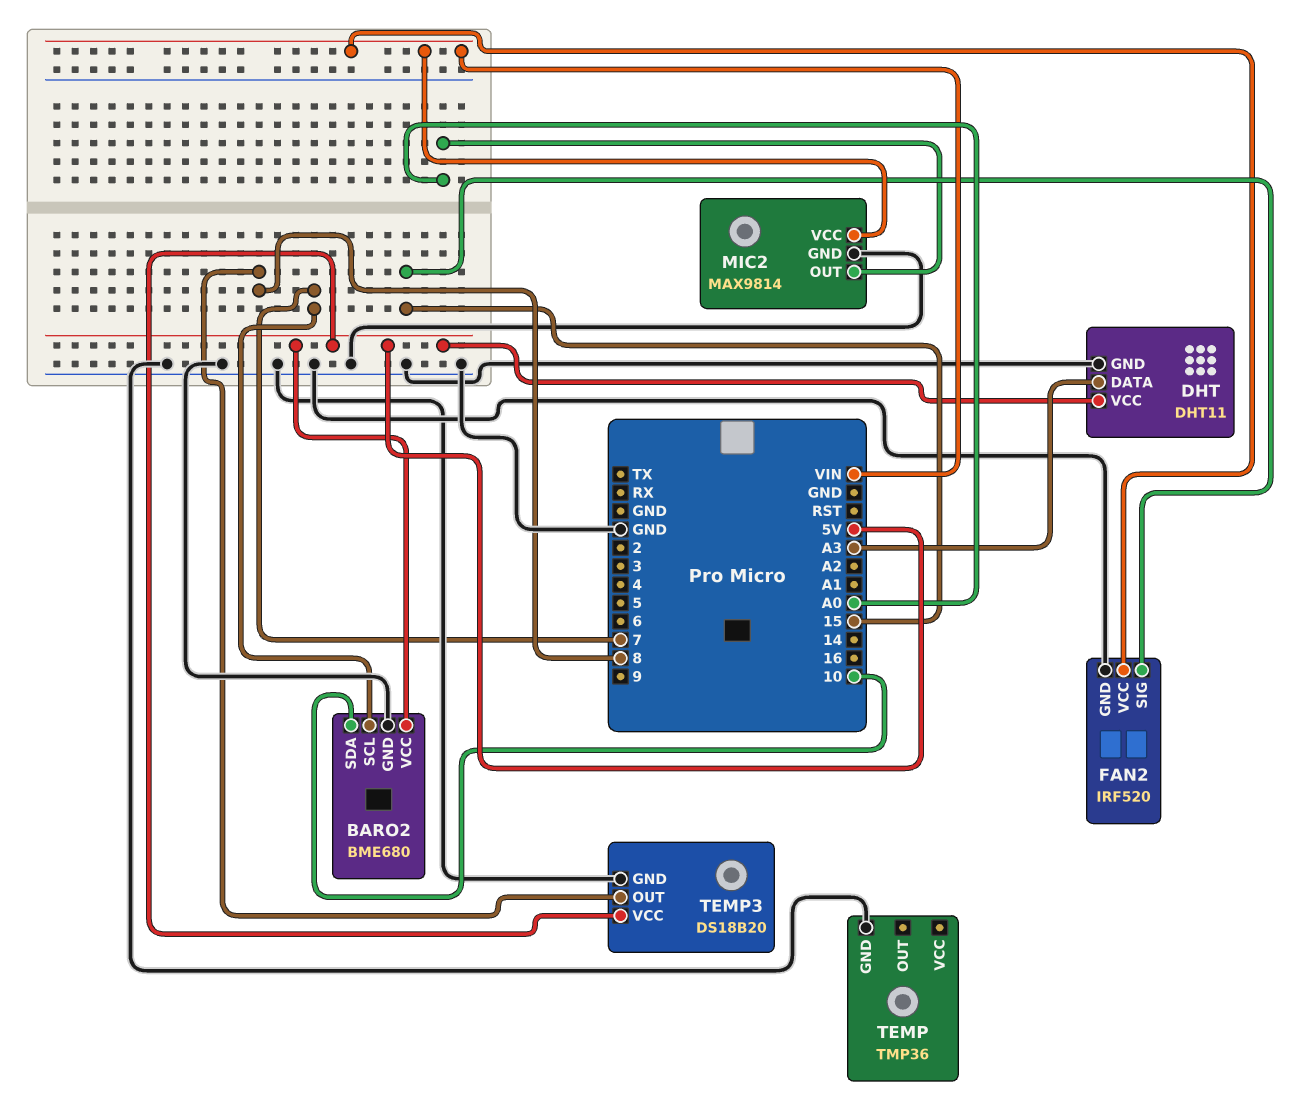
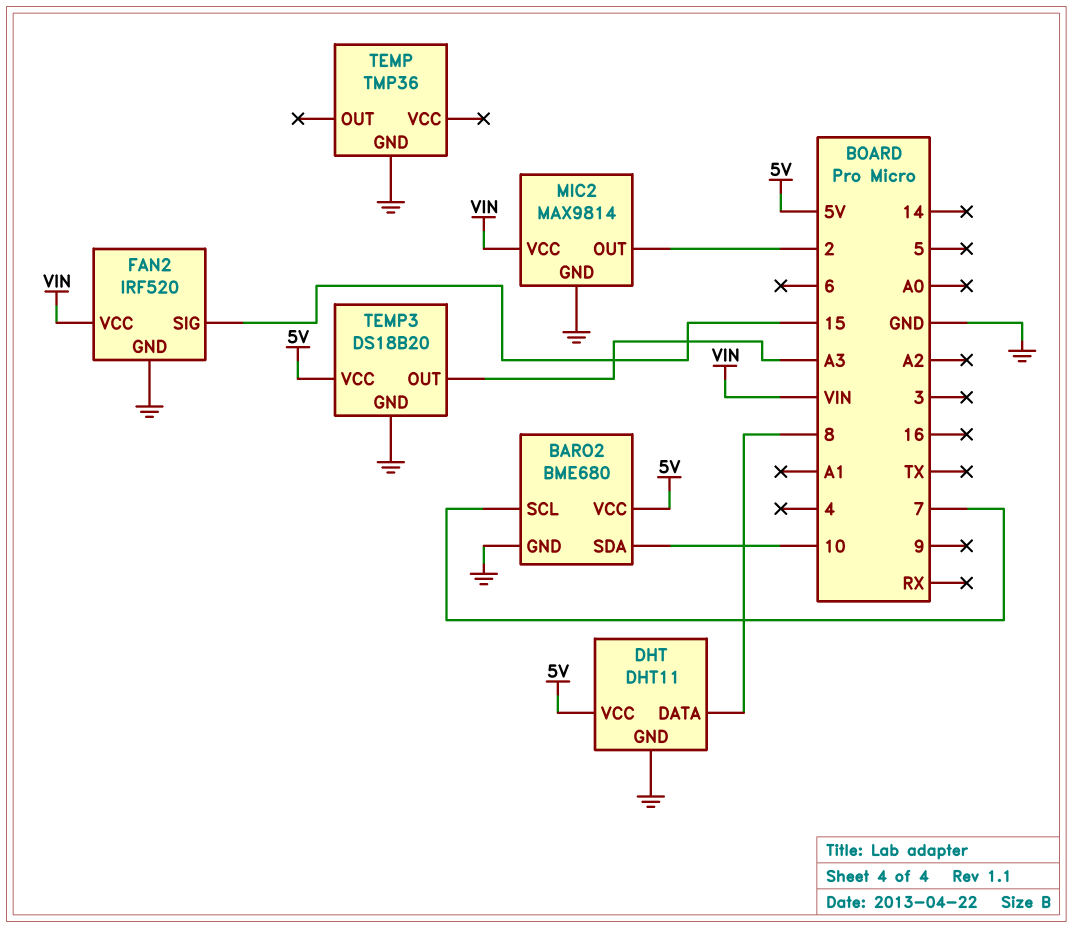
DHT pin DATA: A3 -> 8
MIC2 pin OUT: A0 -> 2
TEMP3 pin OUT: 8 -> A3

